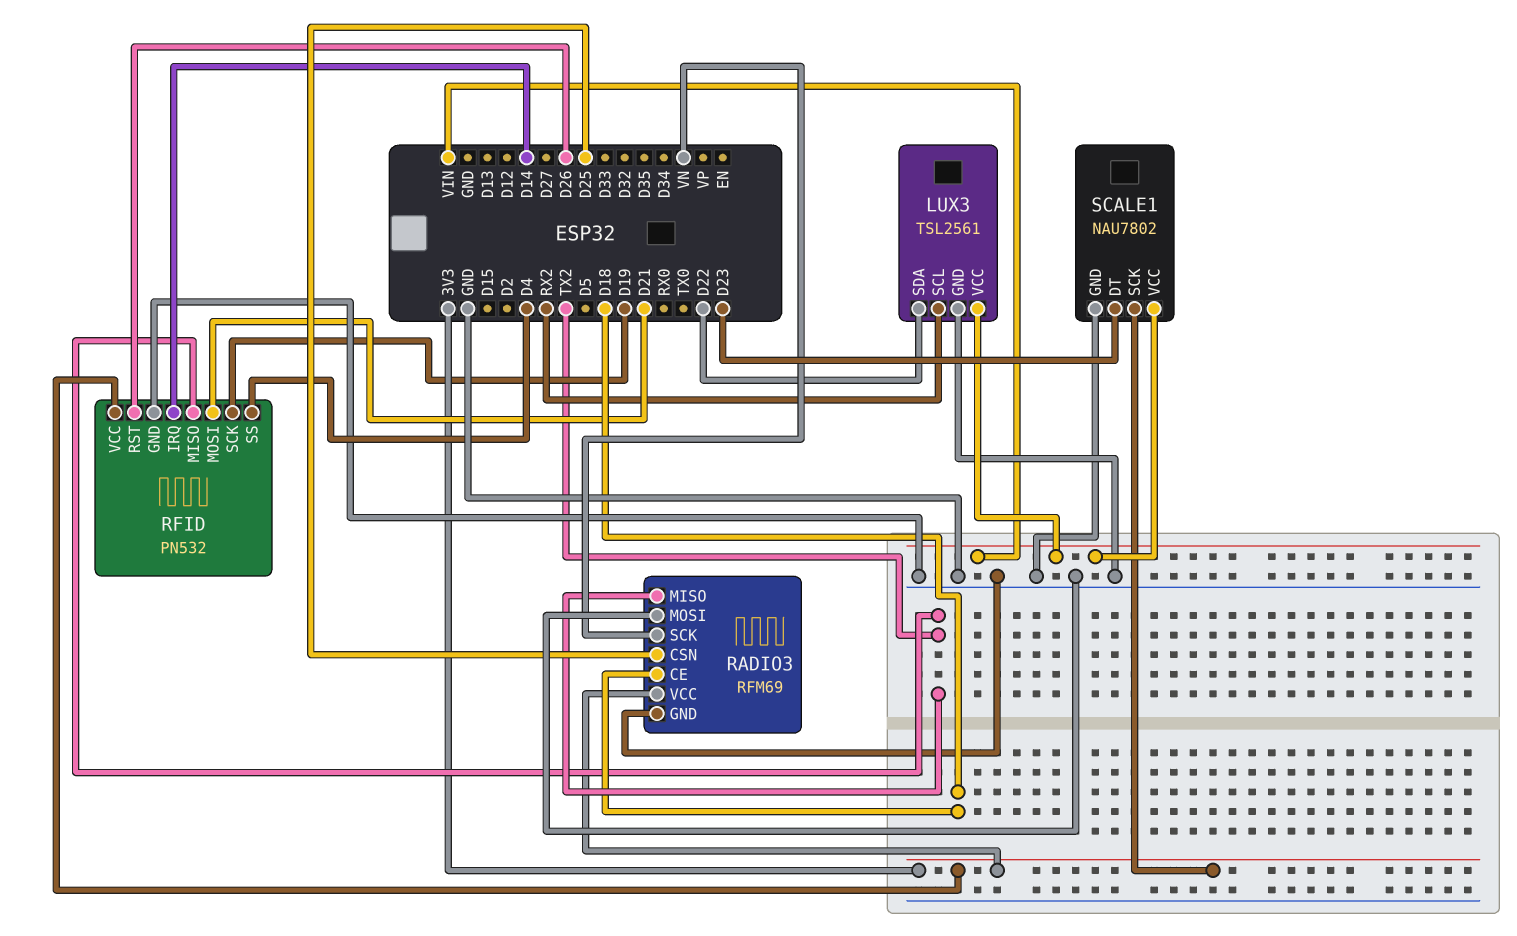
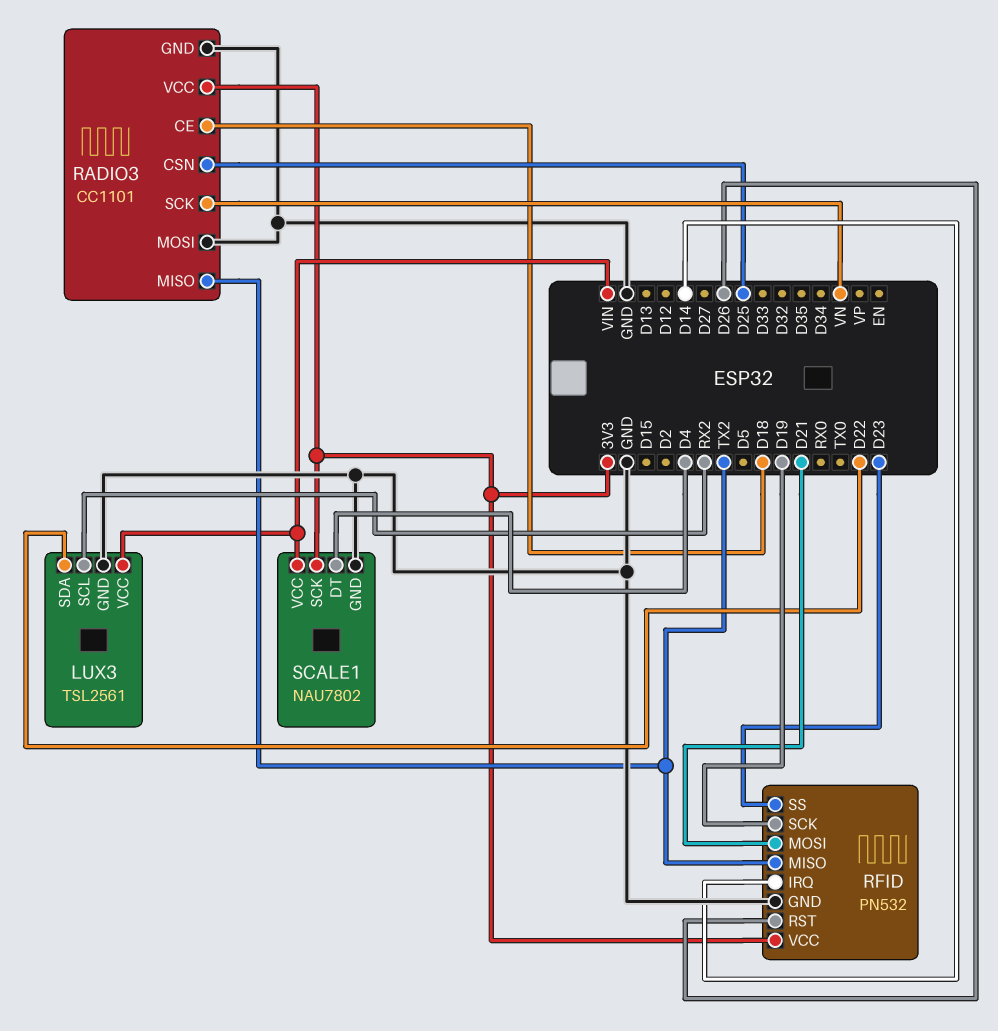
RADIO3: RFM69 -> CC1101
RFID pin SS: D4 -> D23
SCALE1 pin DT: D23 -> D4

